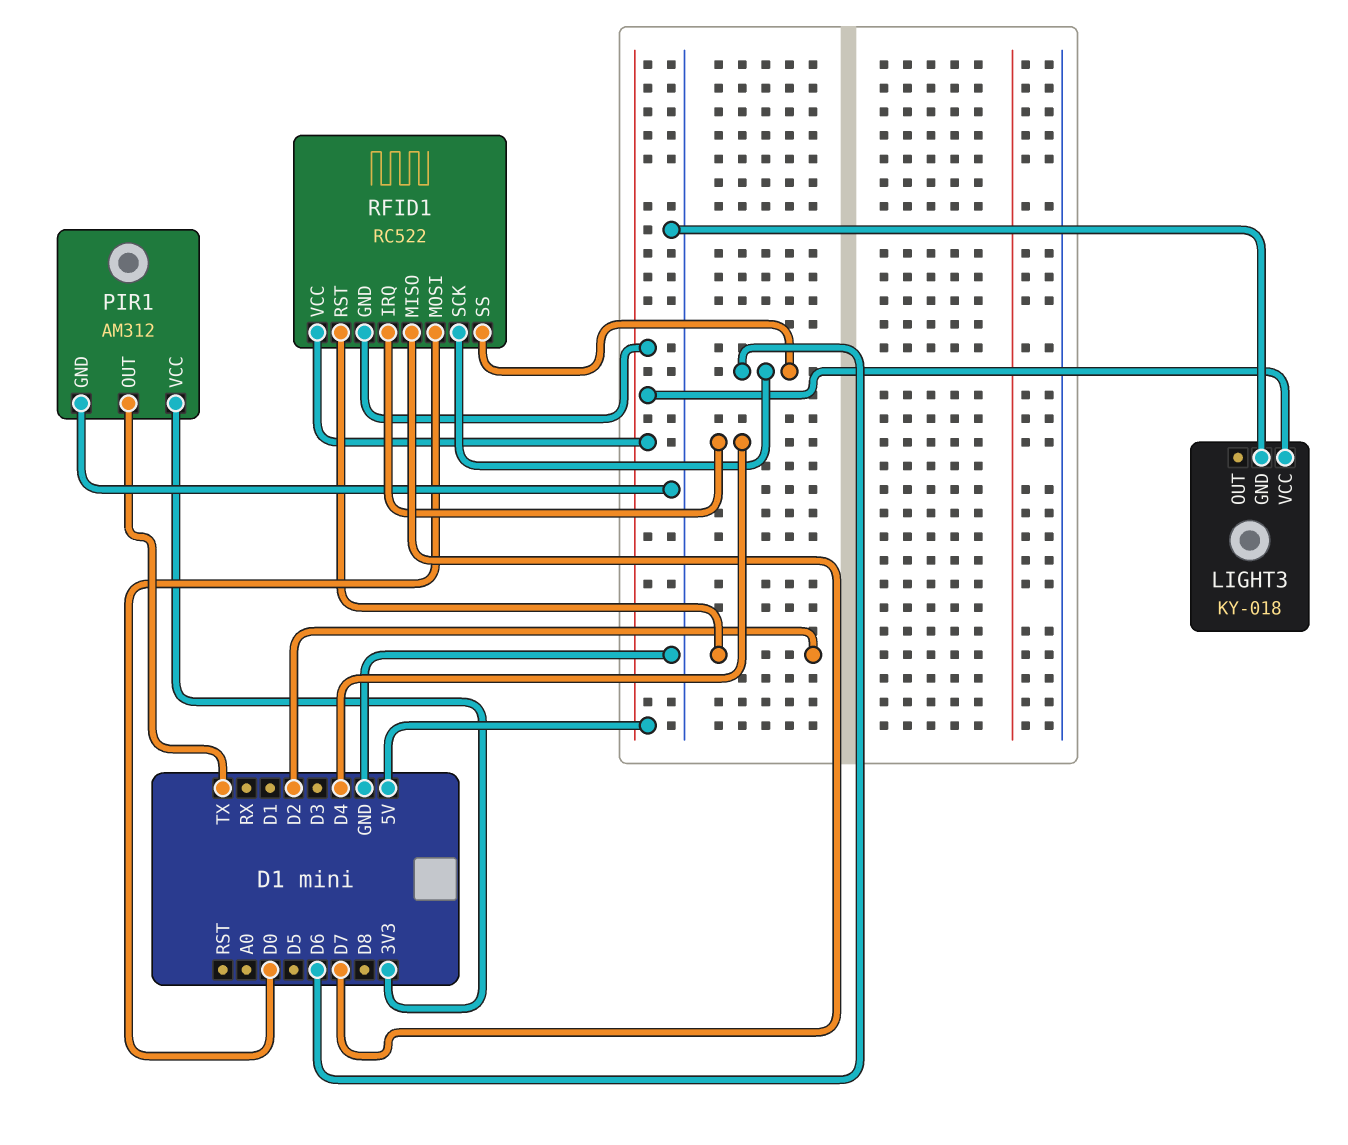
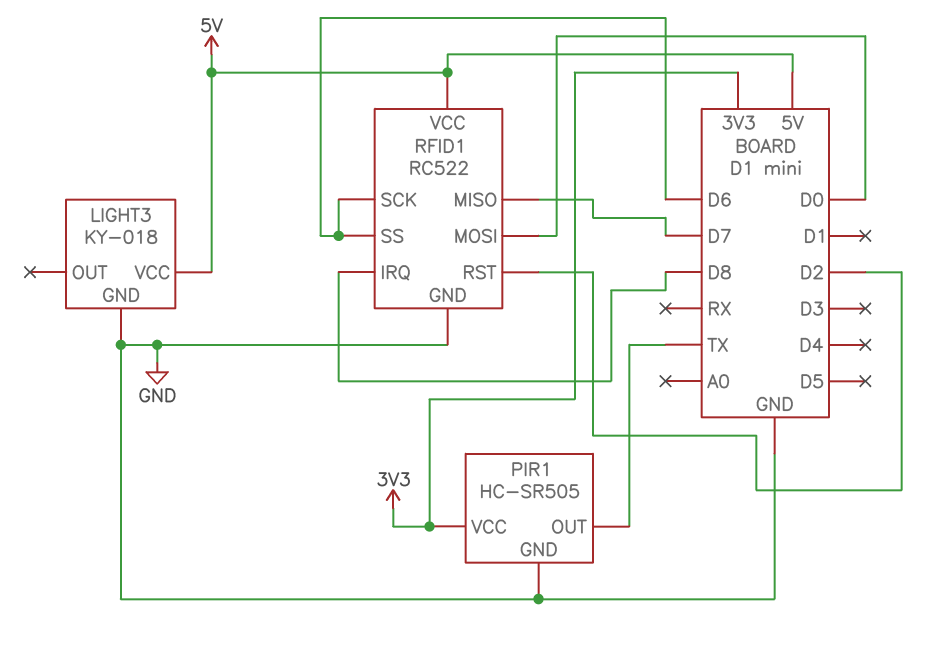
PIR1: AM312 -> HC-SR505
RFID1 pin GND: 5V -> GND
RFID1 pin IRQ: D4 -> D8

